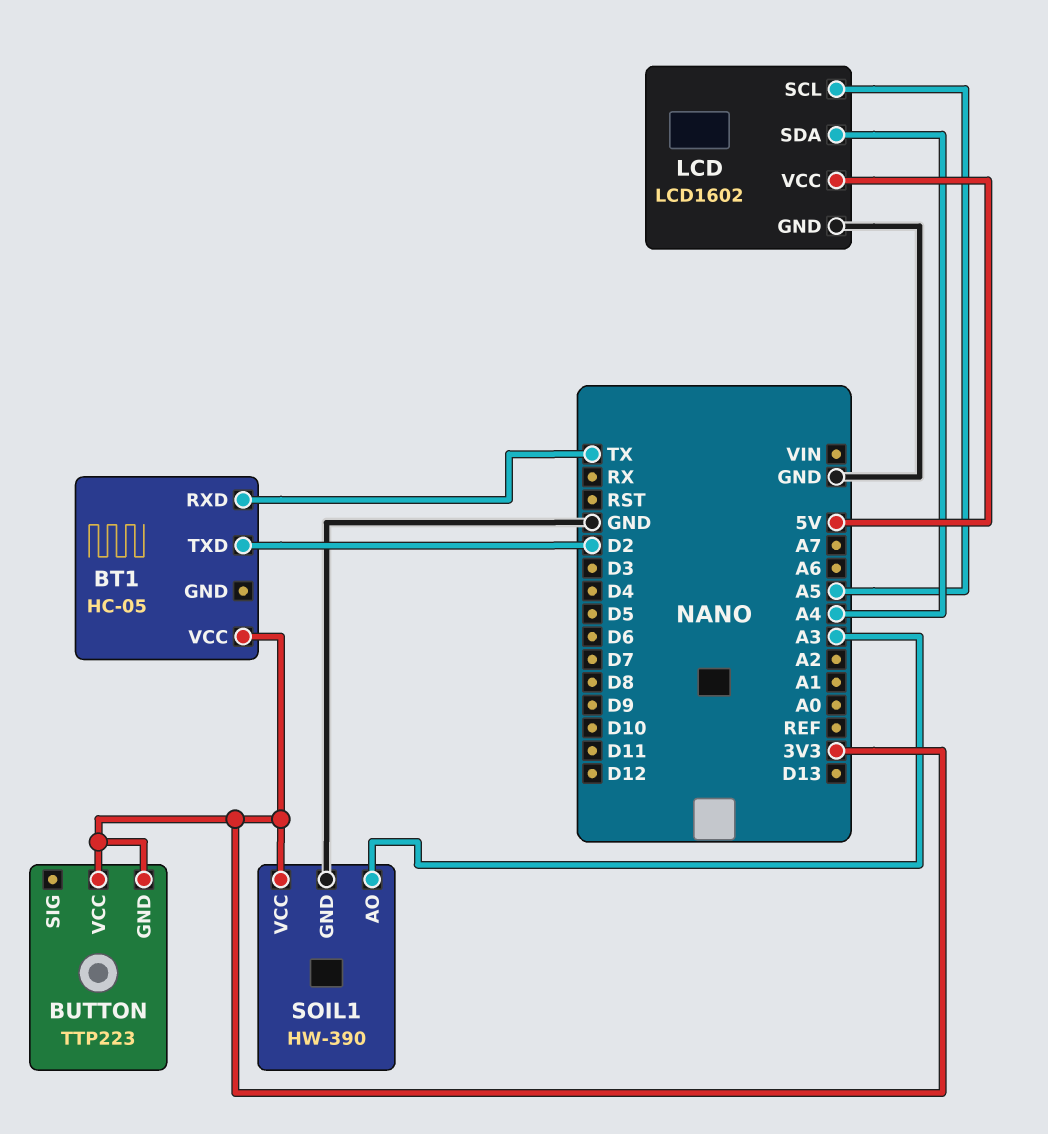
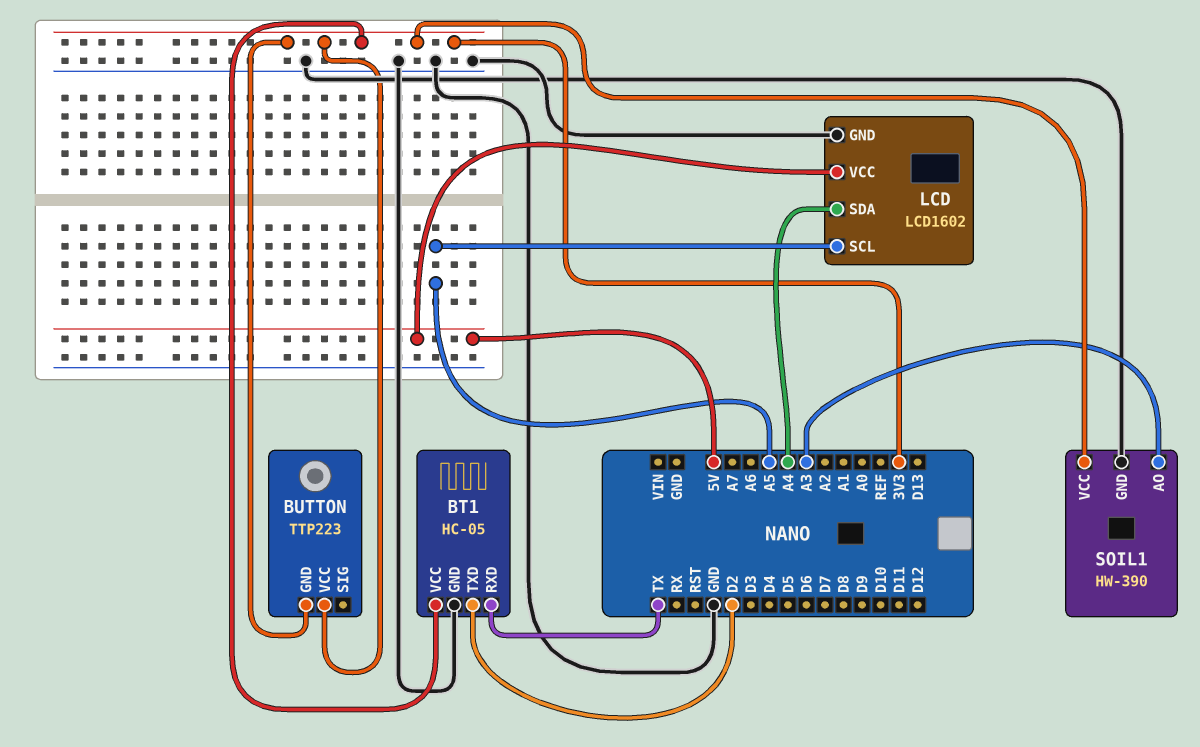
BT1 pin GND: none -> GND

